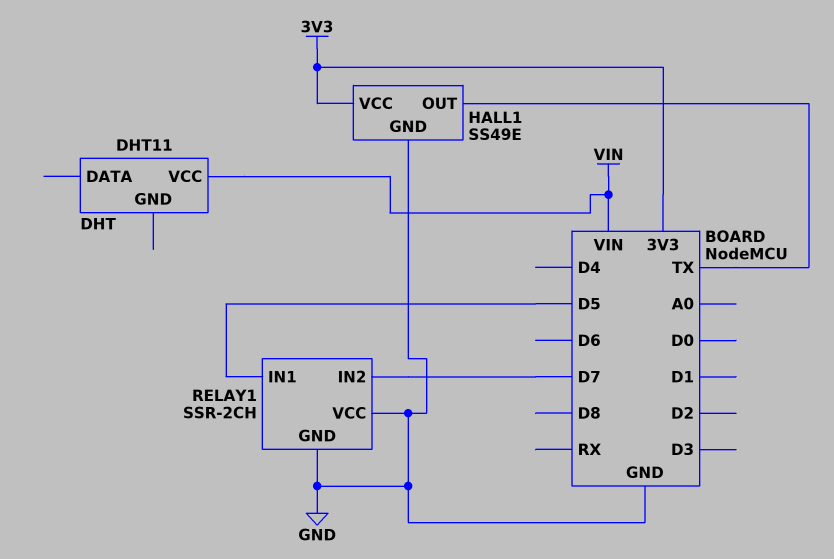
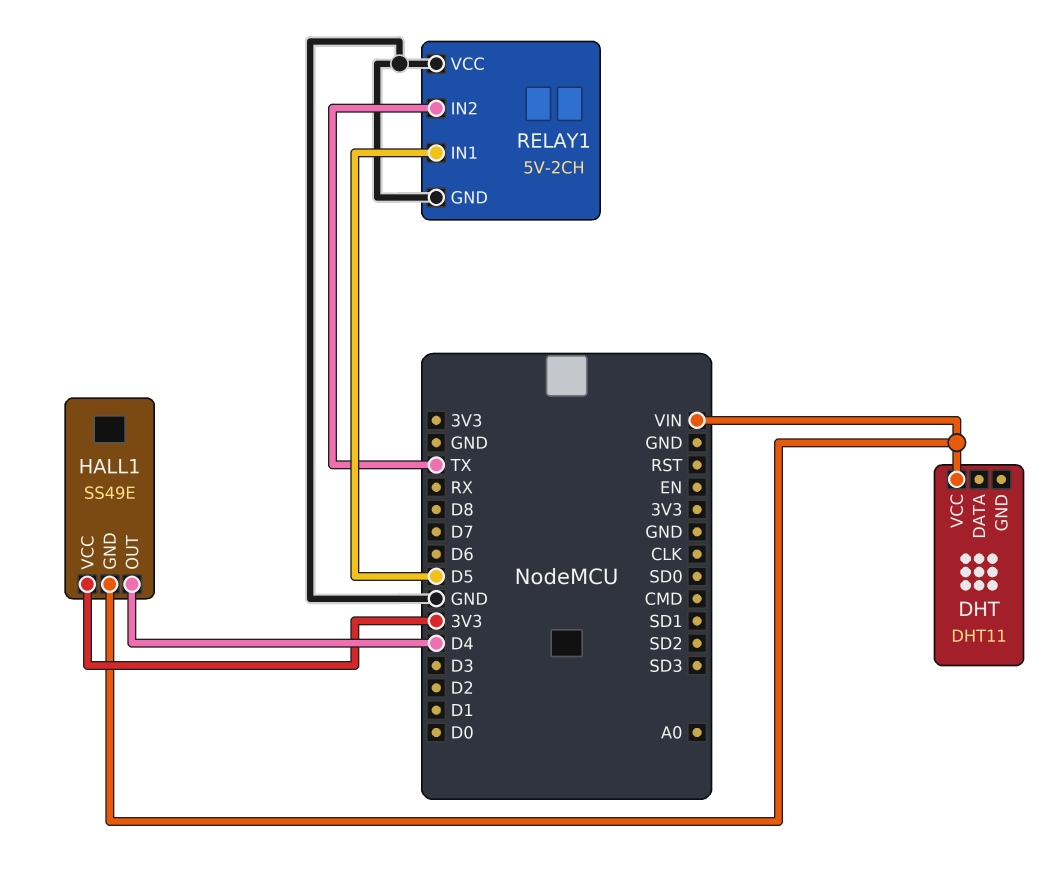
HALL1 pin GND: GND -> VIN
HALL1 pin OUT: TX -> D4
RELAY1: SSR-2CH -> 5V-2CH
RELAY1 pin IN2: D7 -> TX

